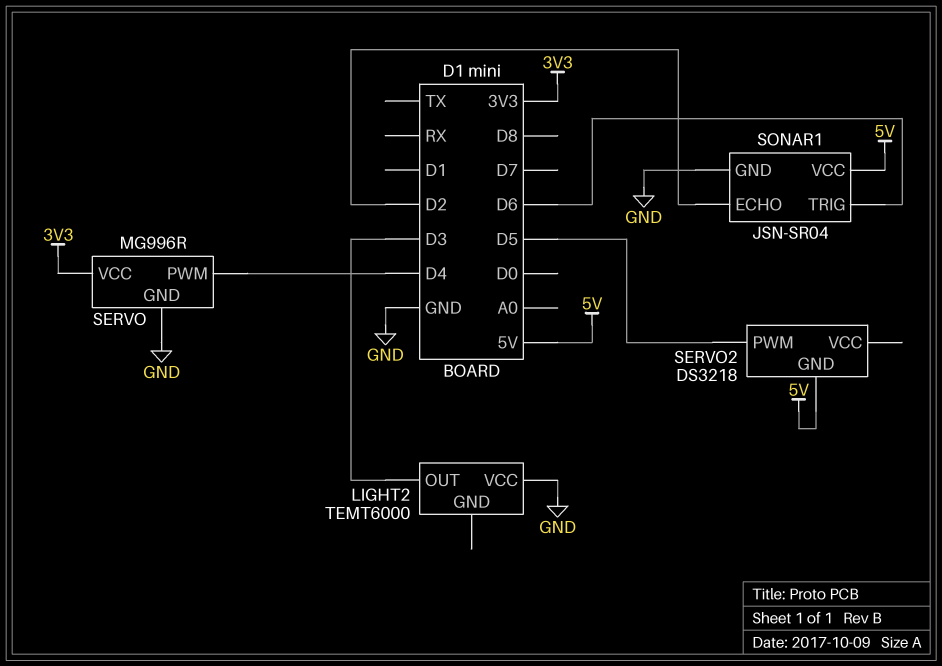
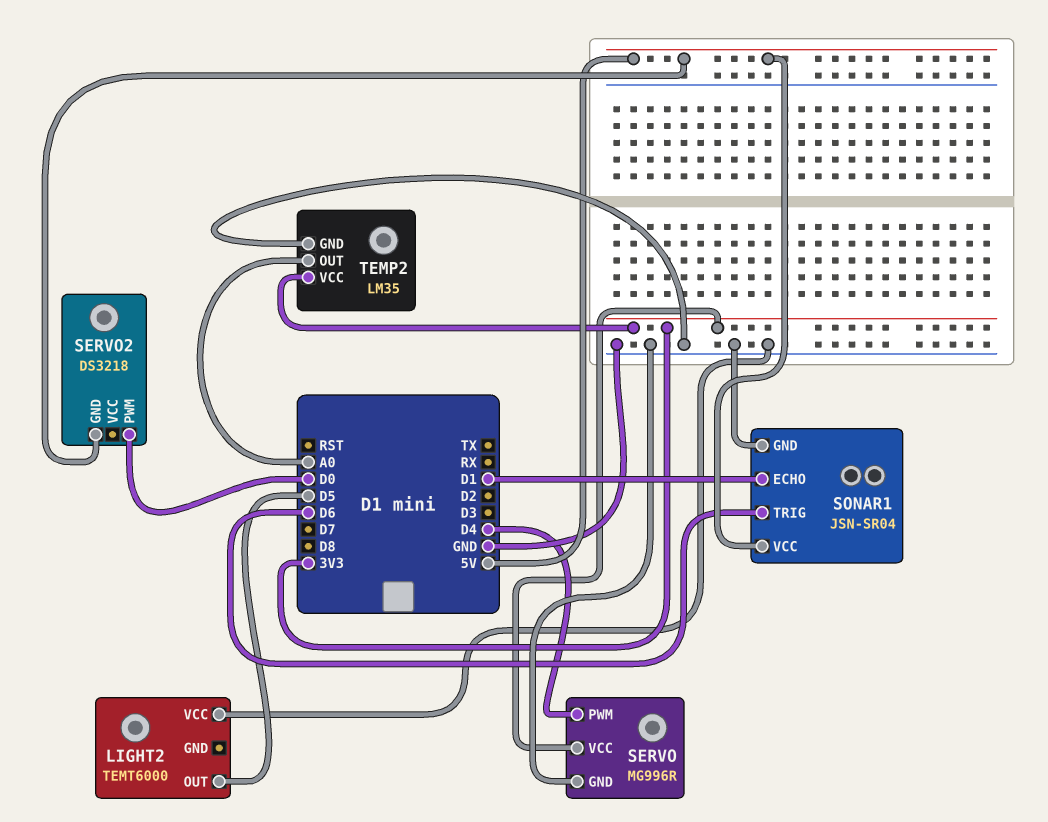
LIGHT2 pin OUT: D3 -> D5
SERVO2 pin PWM: D5 -> D0
SONAR1 pin ECHO: D2 -> D1
TEMP2: none -> LM35
TEMP2 pin GND: none -> GND
TEMP2 pin OUT: none -> A0
TEMP2 pin VCC: none -> 3V3

